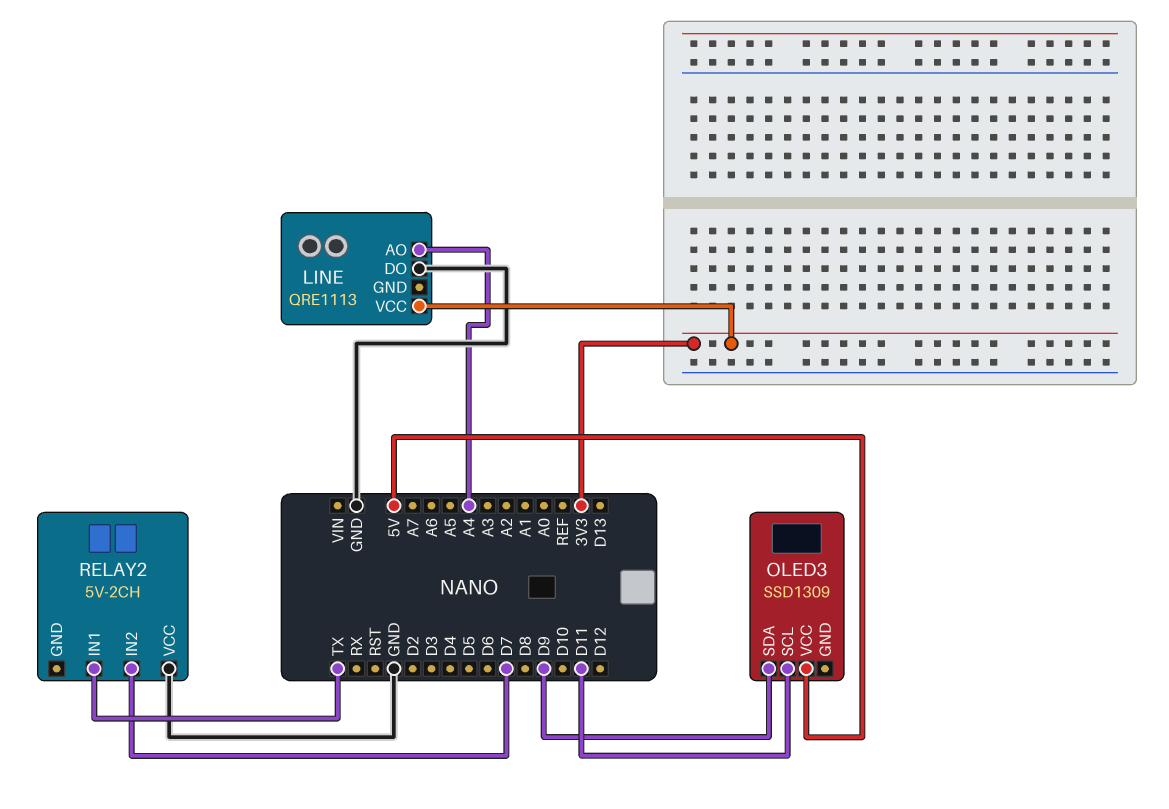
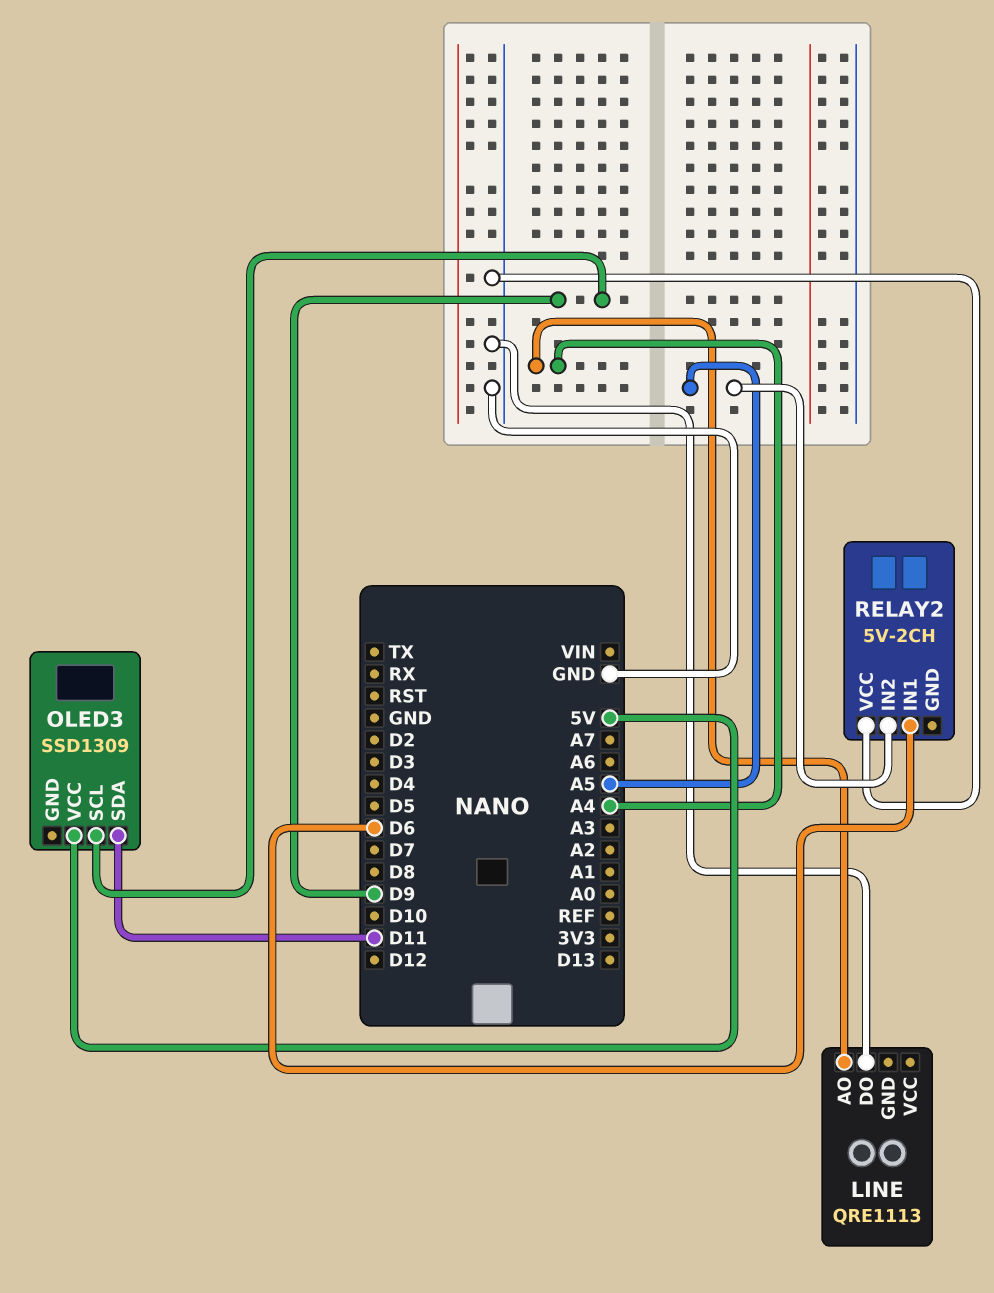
LINE pin VCC: 3V3 -> none
OLED3 pin SCL: D11 -> D9
OLED3 pin SDA: D9 -> D11
RELAY2 pin IN1: TX -> D6
RELAY2 pin IN2: D7 -> A5

